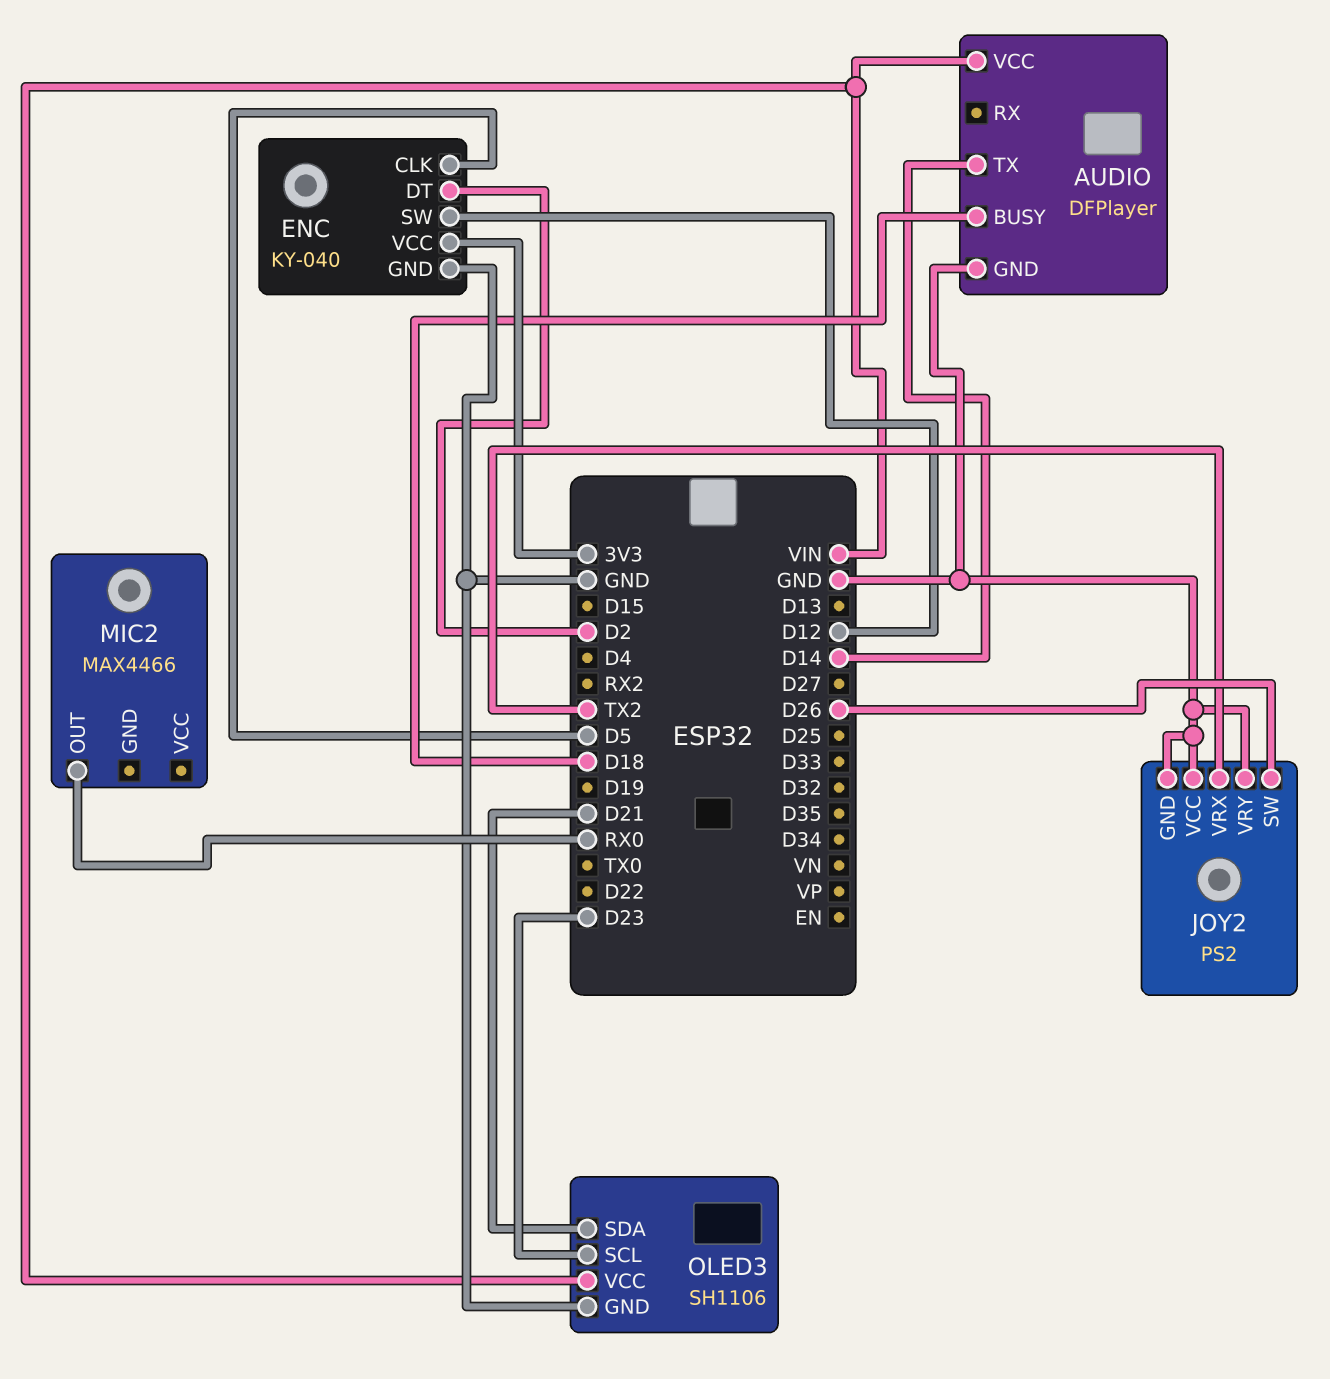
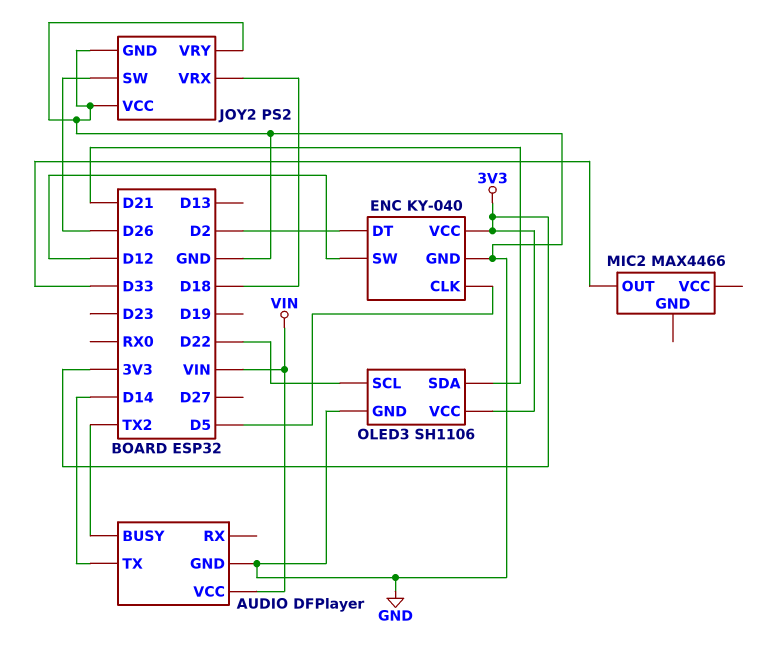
AUDIO pin BUSY: D18 -> TX2
JOY2 pin VRX: TX2 -> D18
MIC2 pin OUT: RX0 -> D33
OLED3 pin SCL: D23 -> D22
OLED3 pin VCC: VIN -> 3V3

